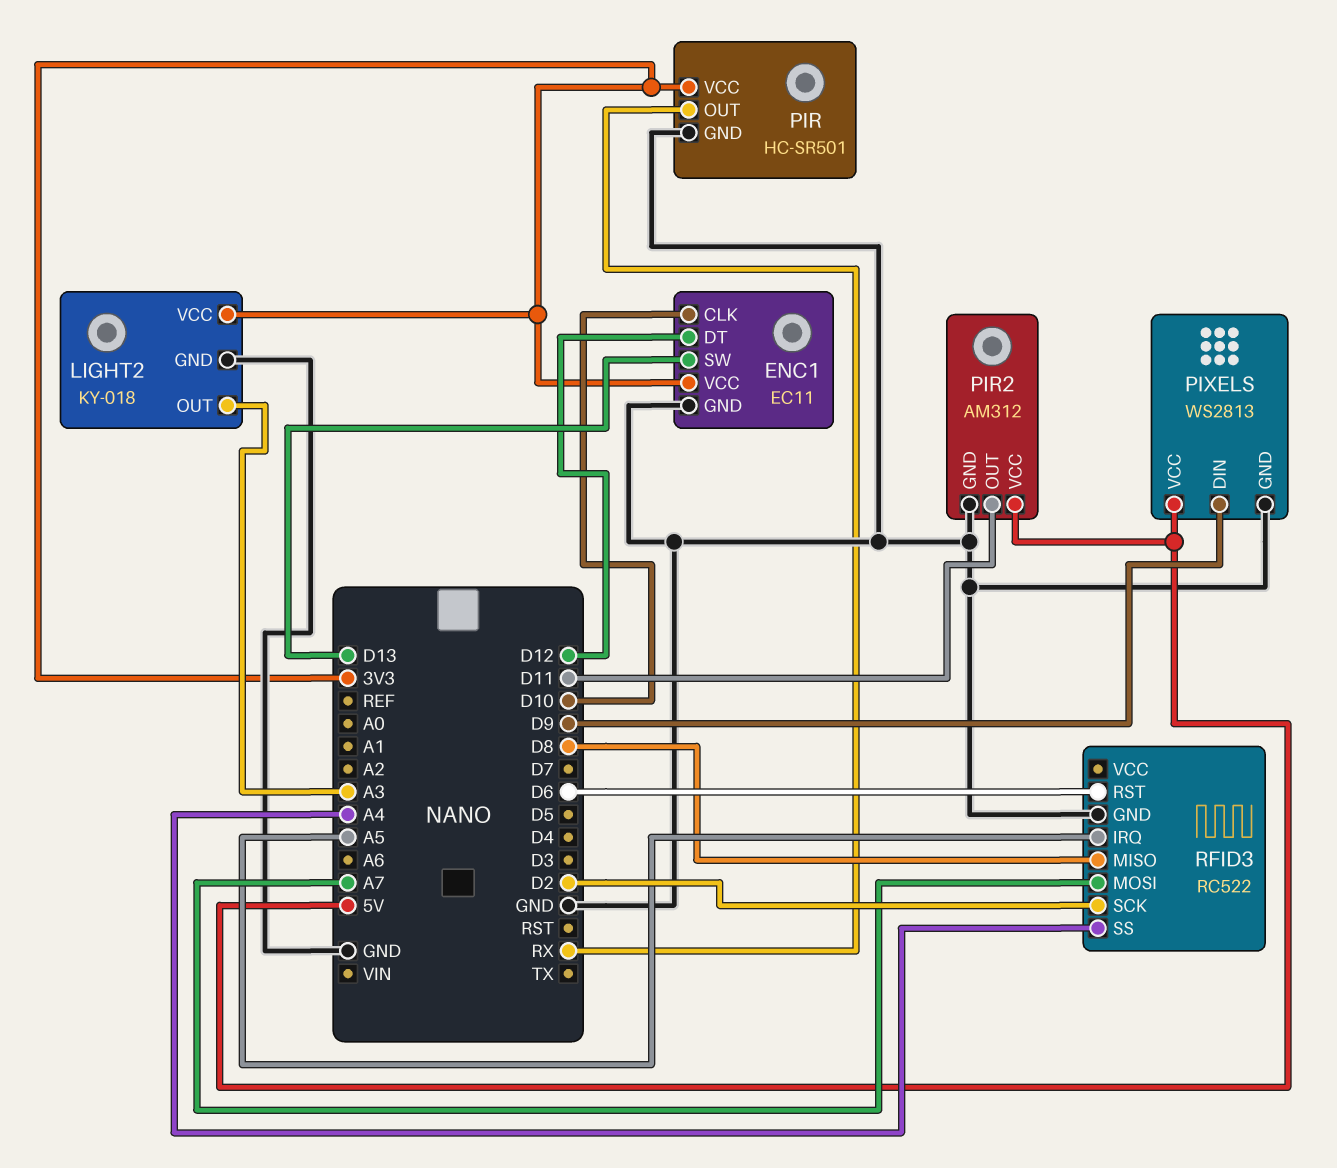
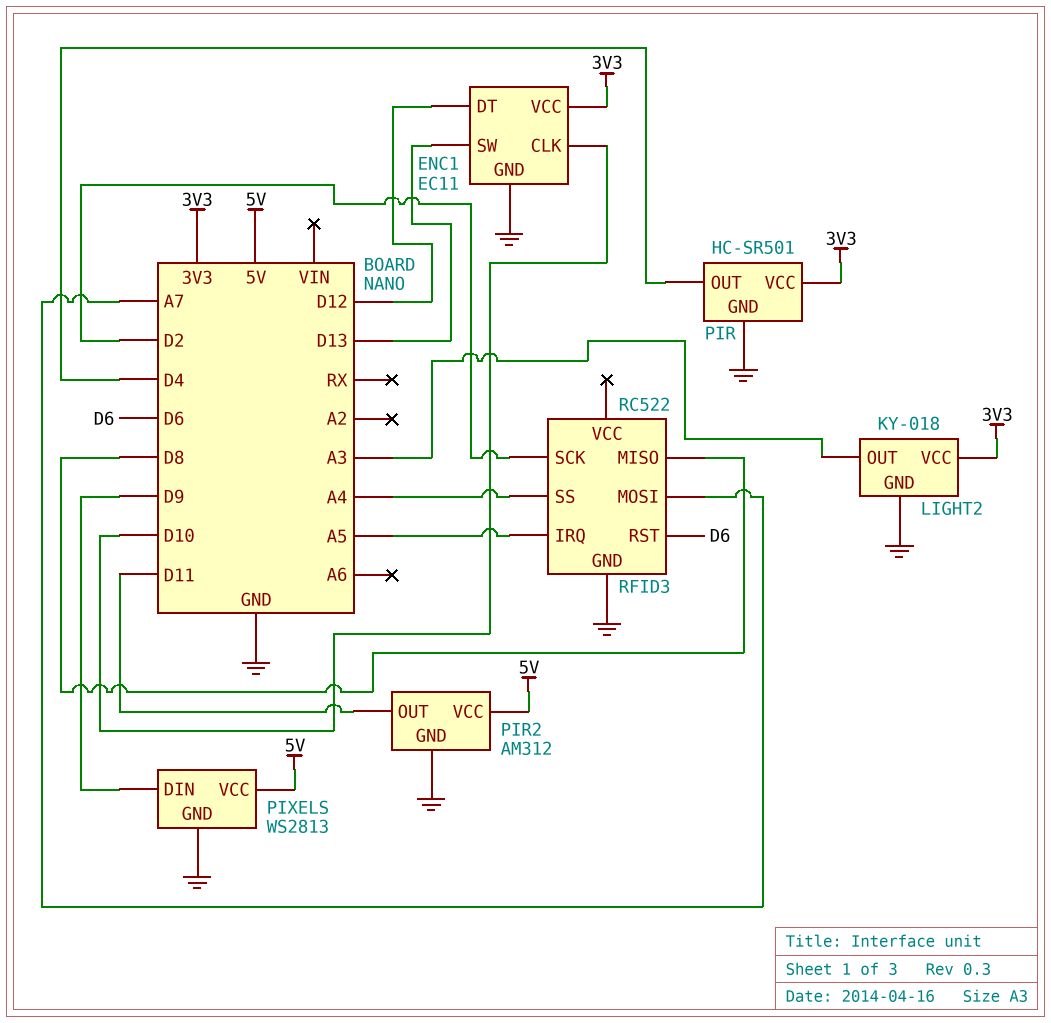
PIR pin OUT: RX -> D4

